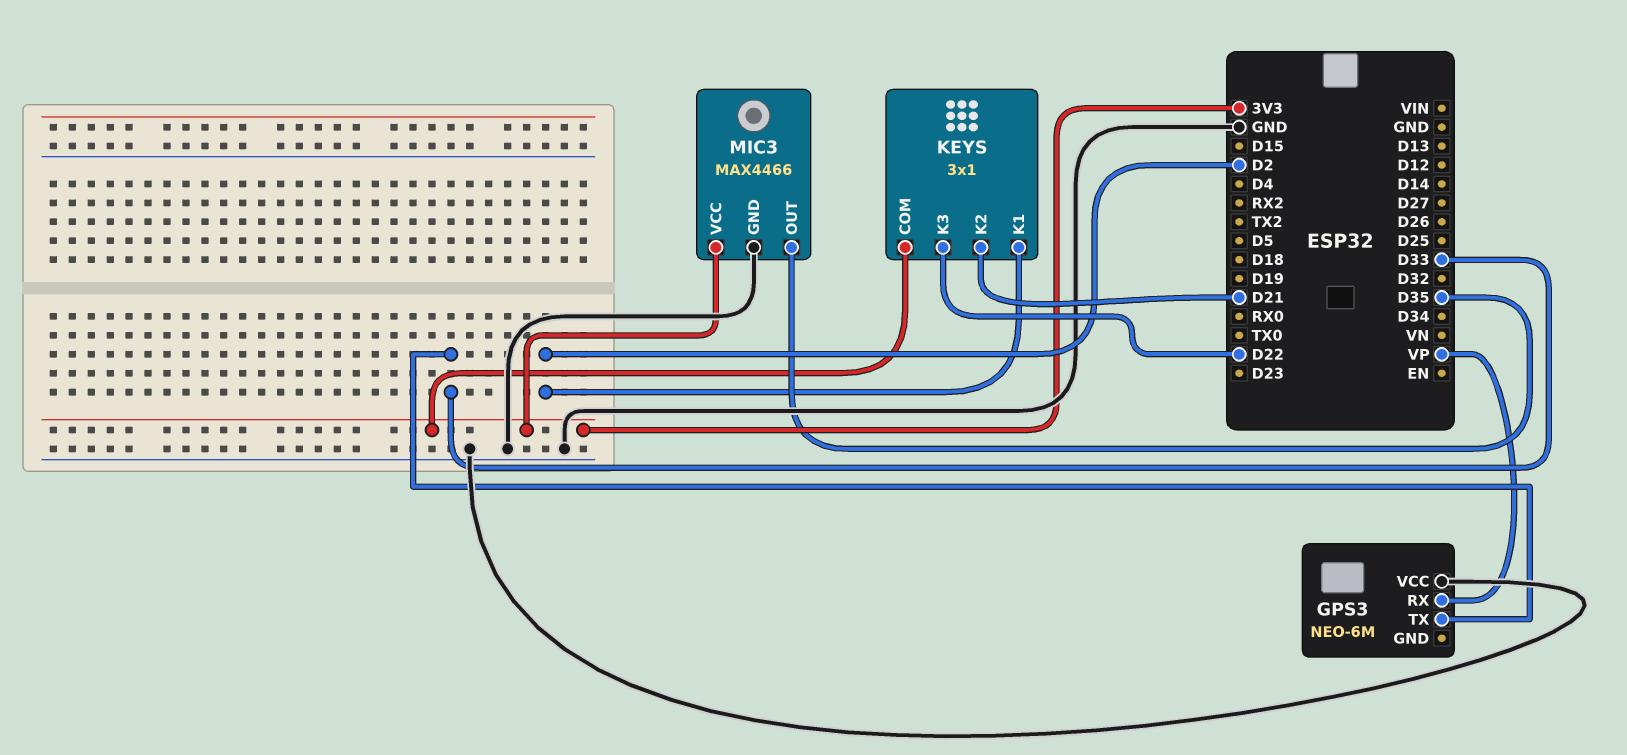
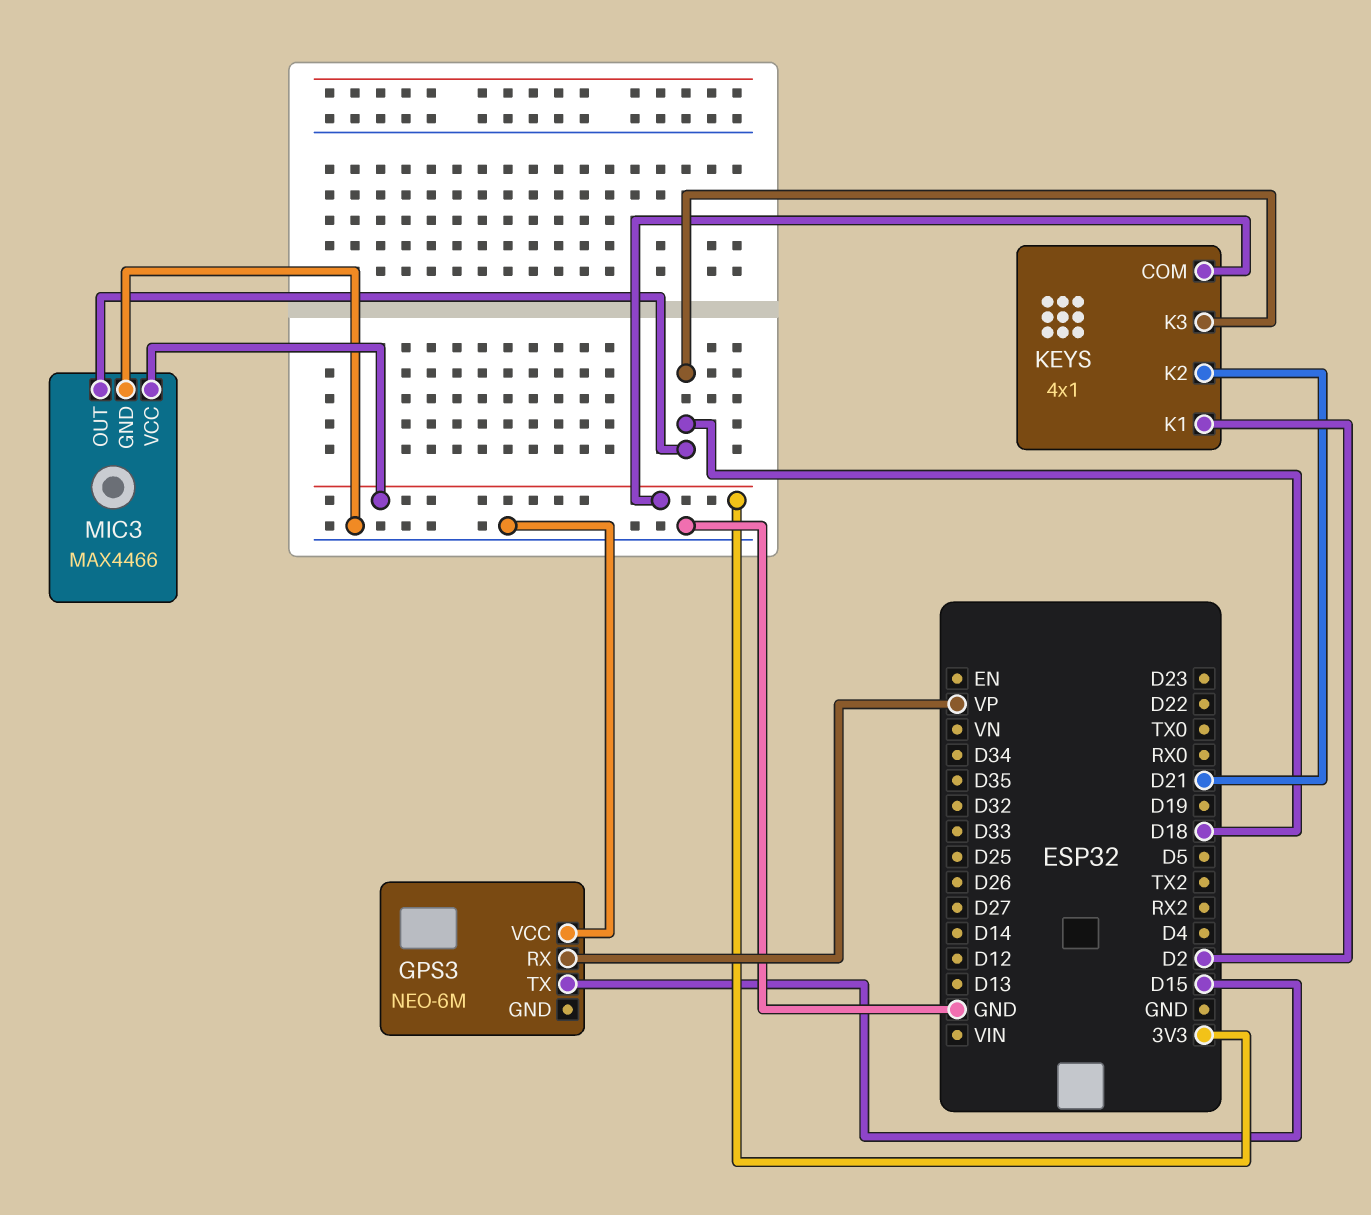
GPS3 pin TX: D33 -> D15
KEYS: 3x1 -> 4x1
KEYS pin K3: D22 -> D18
MIC3 pin OUT: D35 -> D18

